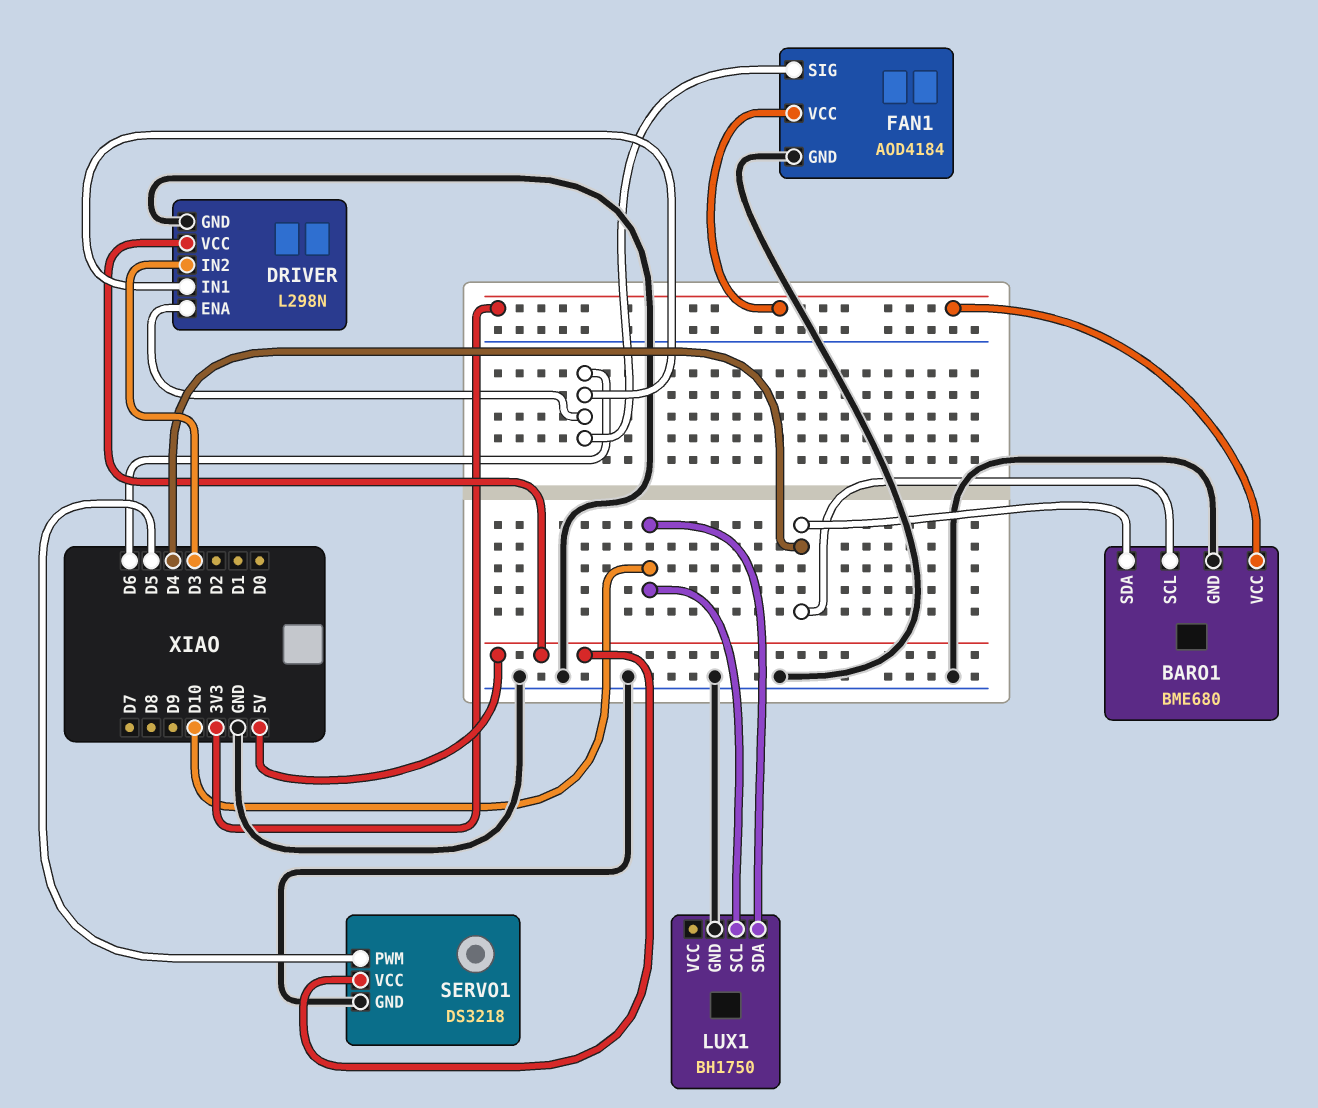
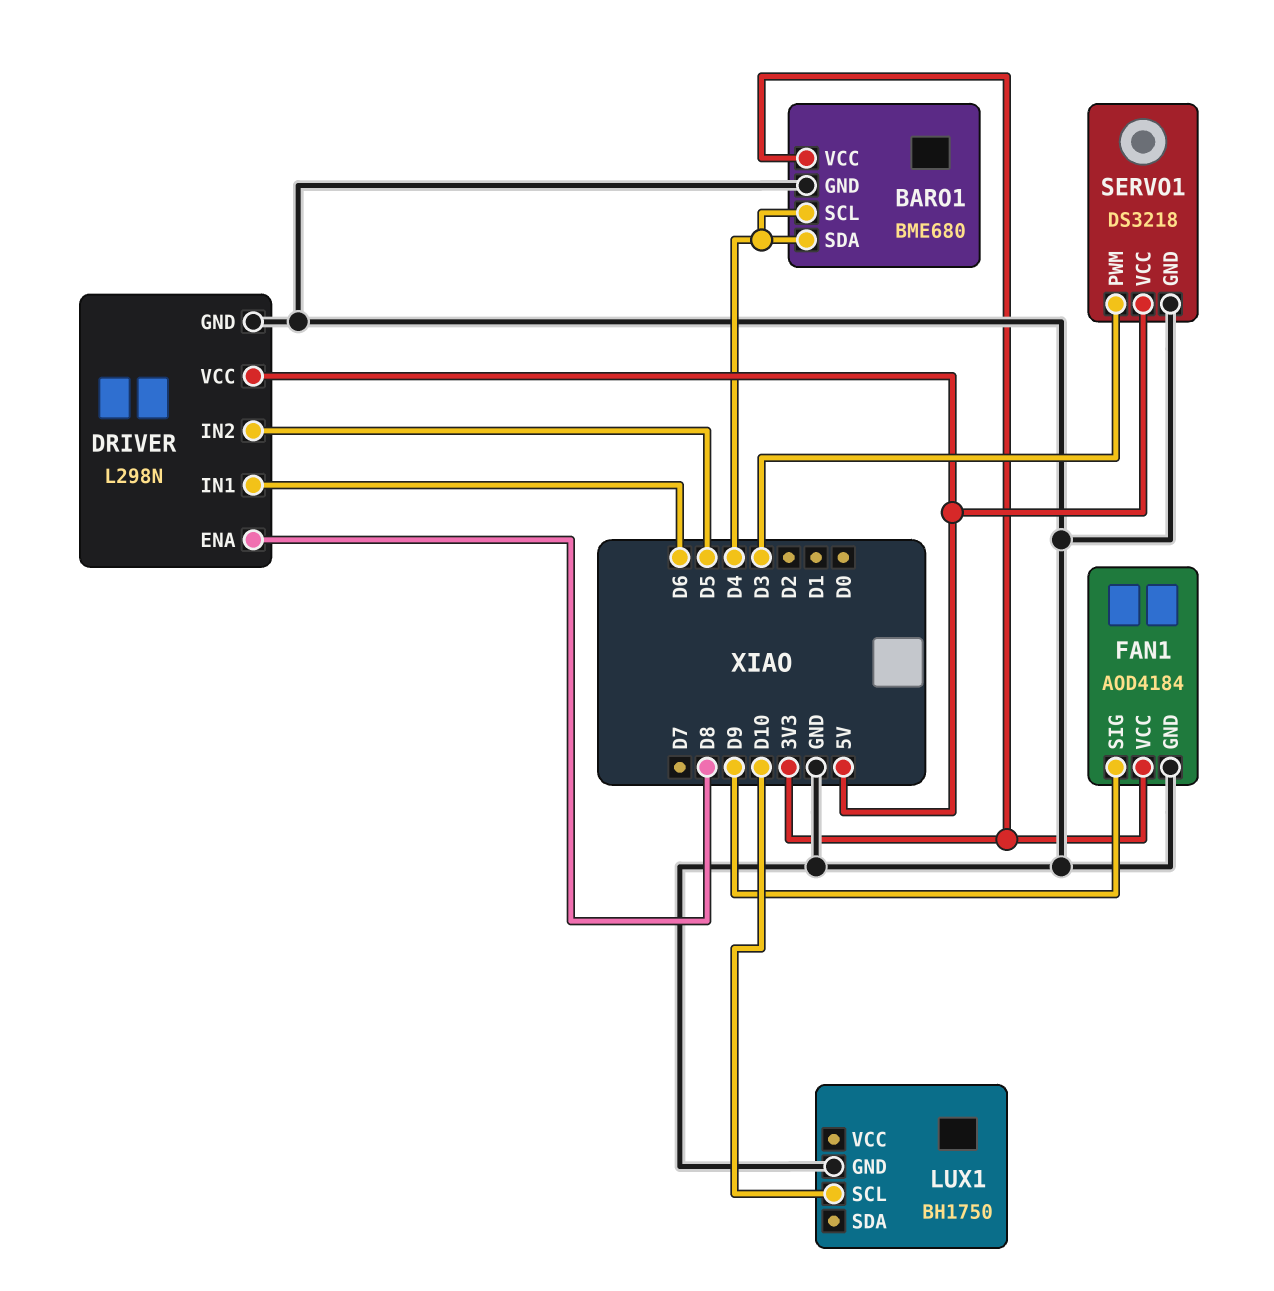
DRIVER pin ENA: D6 -> D8
DRIVER pin IN2: D3 -> D5
FAN1 pin SIG: D6 -> D9
LUX1 pin SDA: D10 -> none
SERVO1 pin PWM: D5 -> D3

